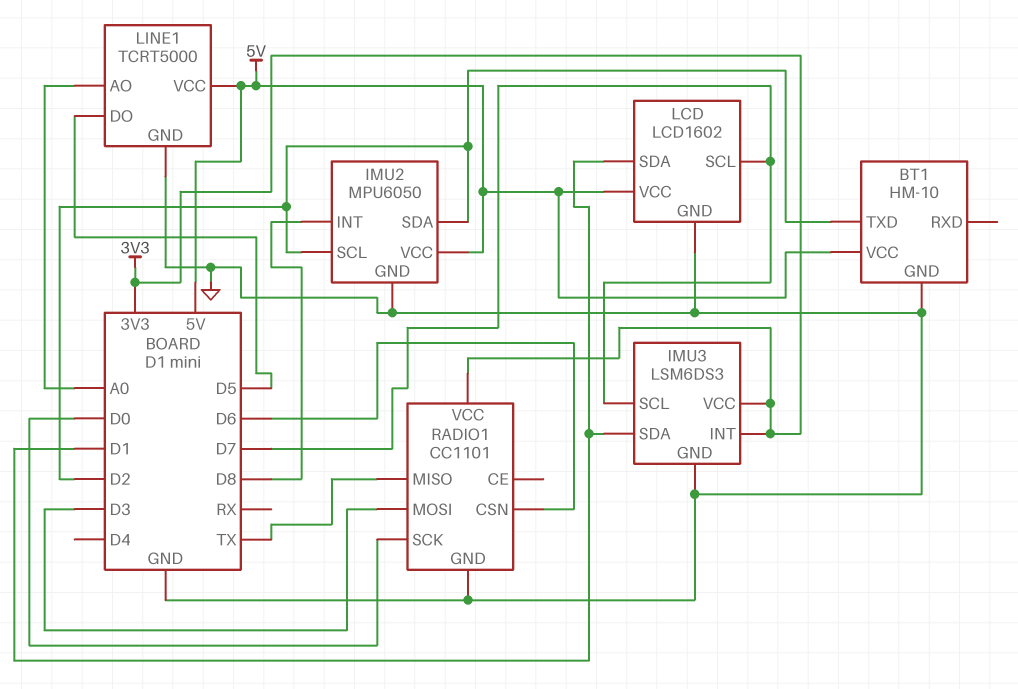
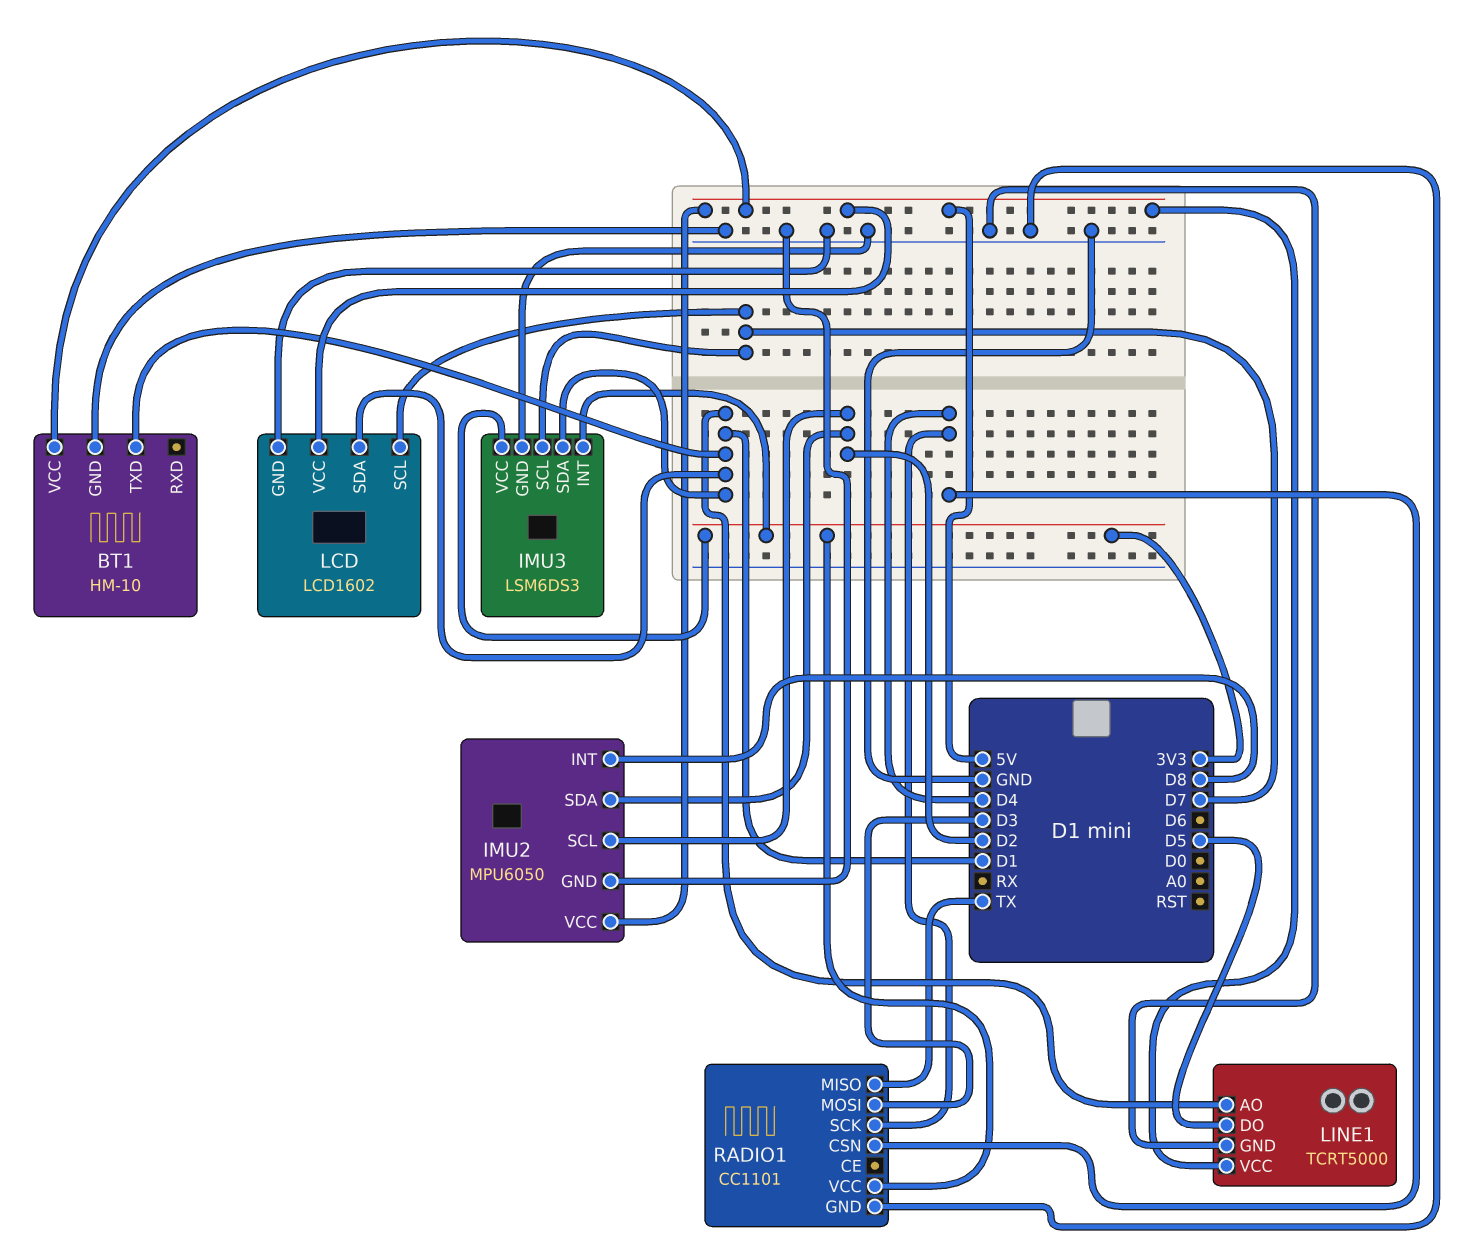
BT1 pin TXD: D2 -> D1
LINE1 pin AO: A0 -> D1
RADIO1 pin CSN: D6 -> D4
RADIO1 pin SCK: D0 -> D4

